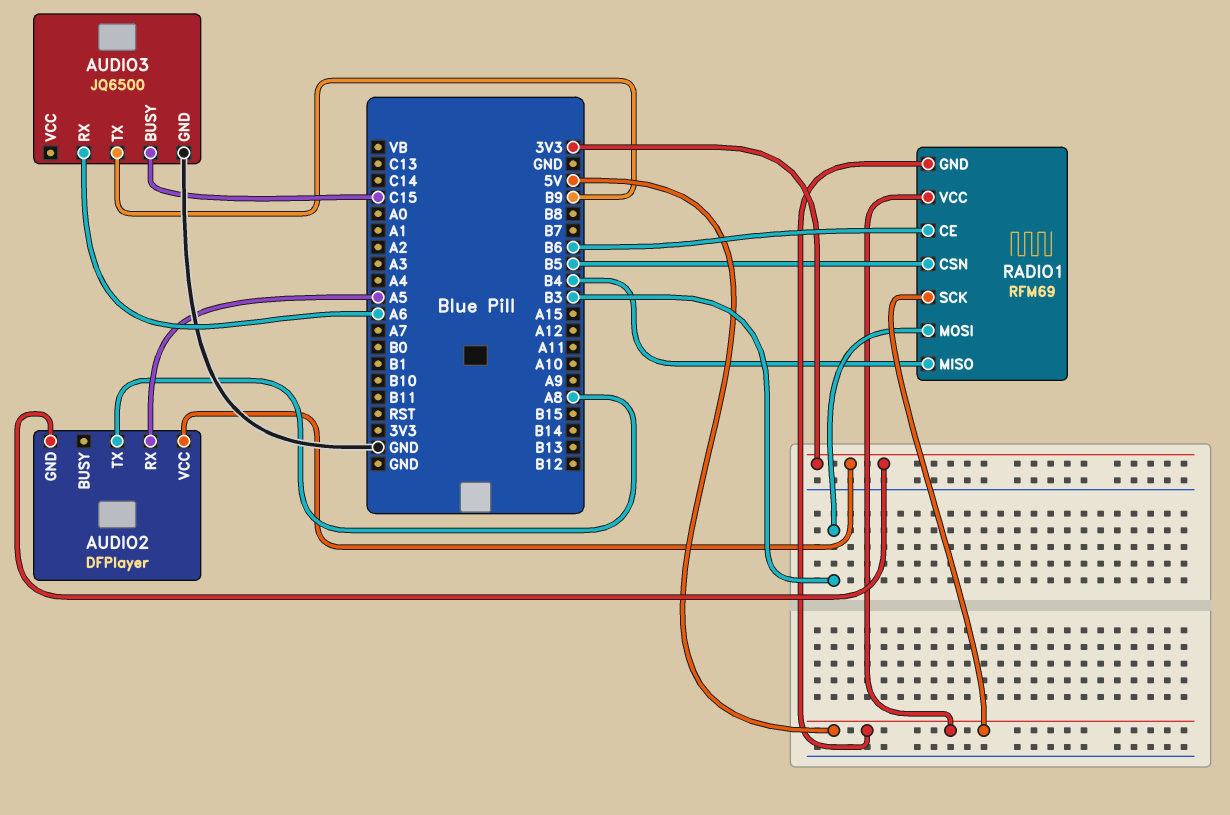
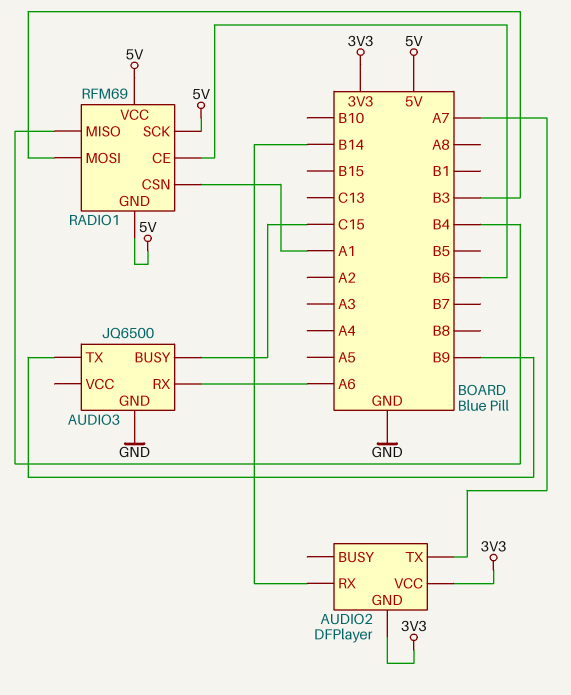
AUDIO2 pin RX: A5 -> B14
AUDIO2 pin TX: A8 -> A7
RADIO1 pin CSN: B5 -> A1

